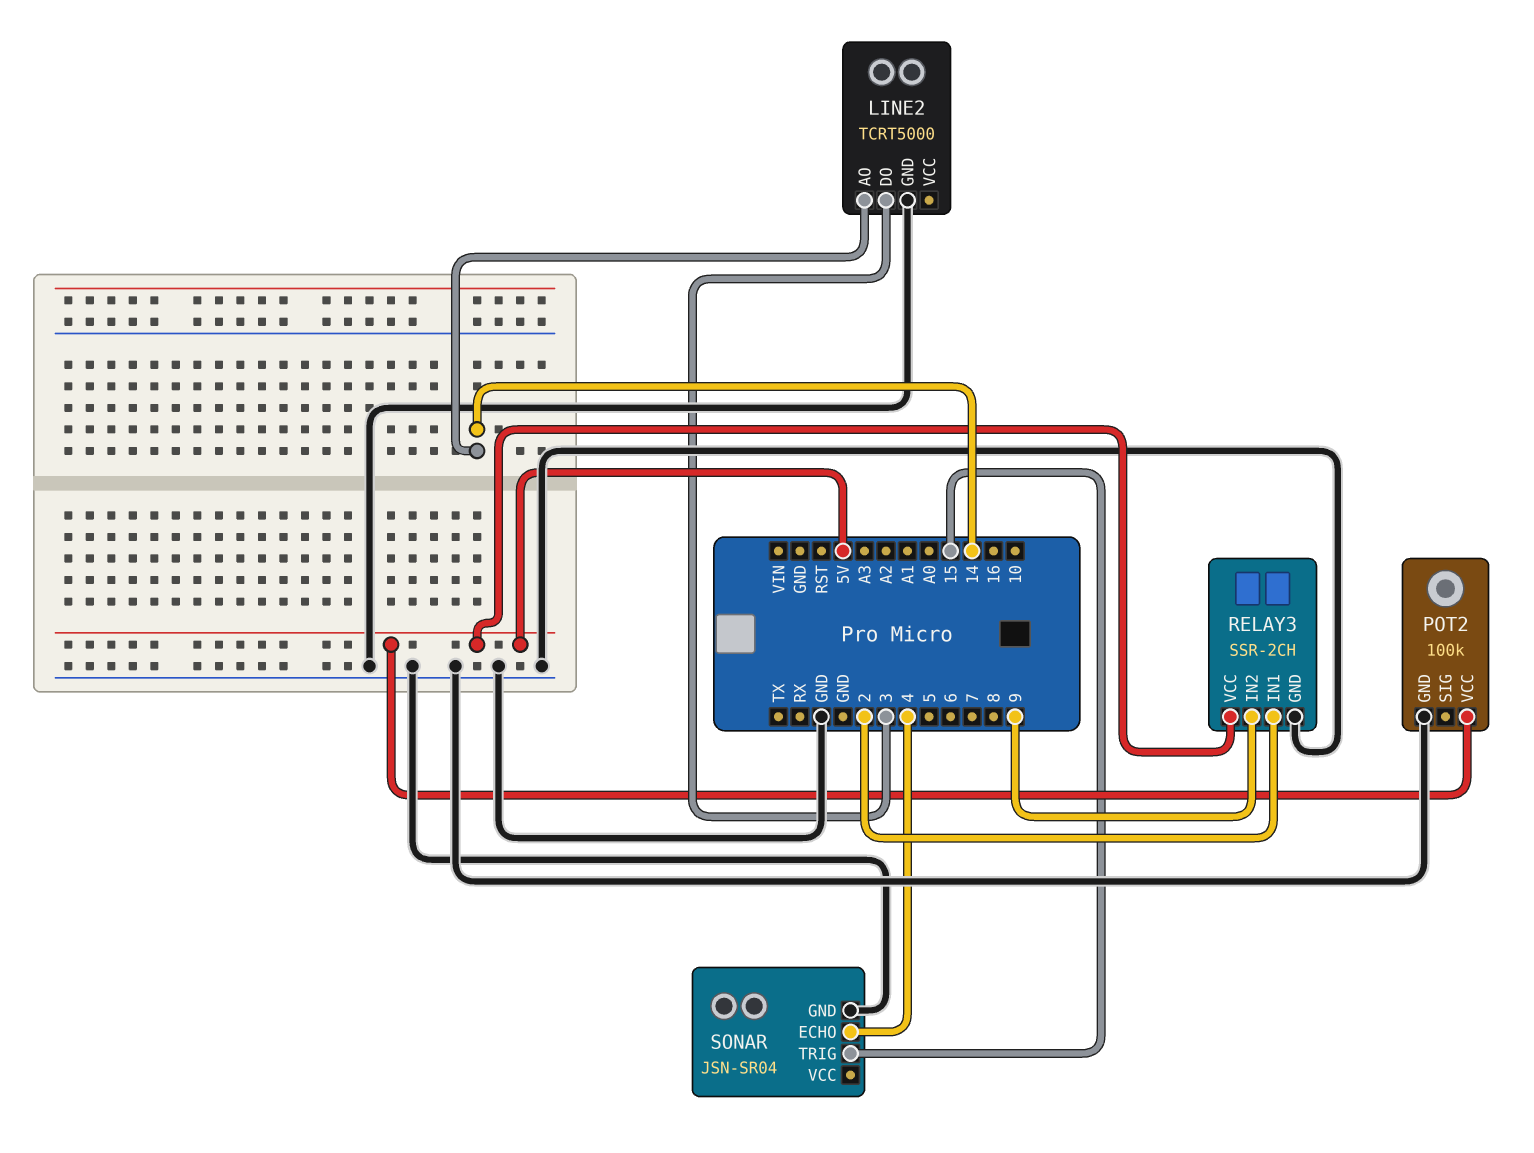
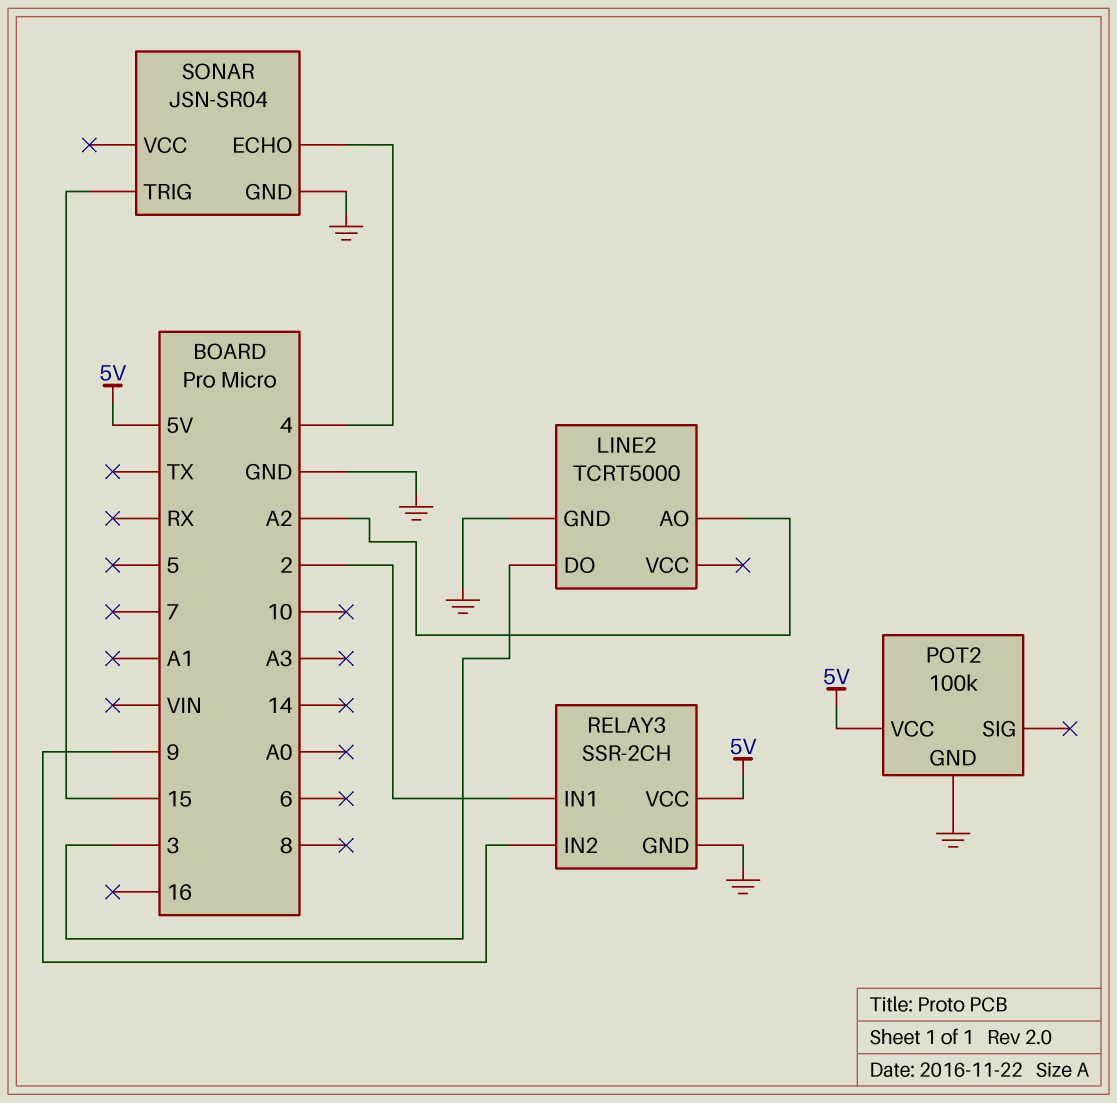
LINE2 pin AO: 14 -> A2

